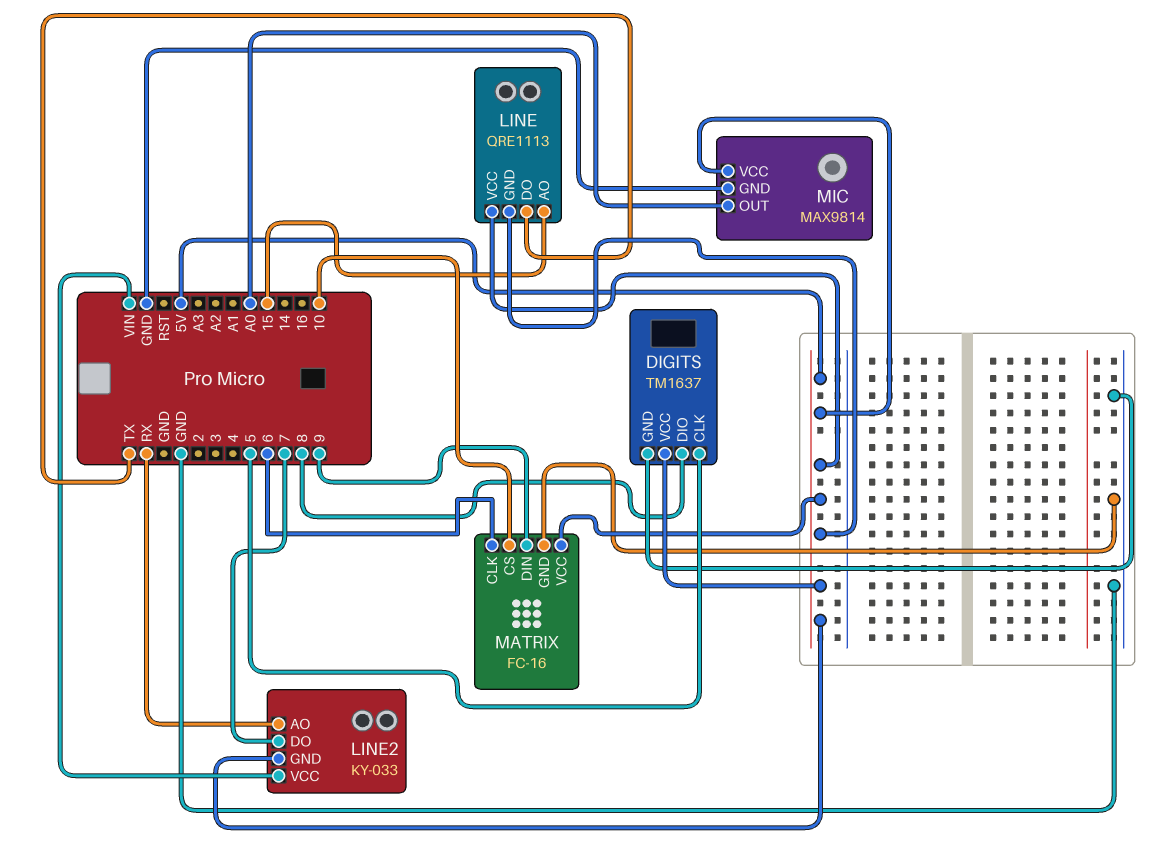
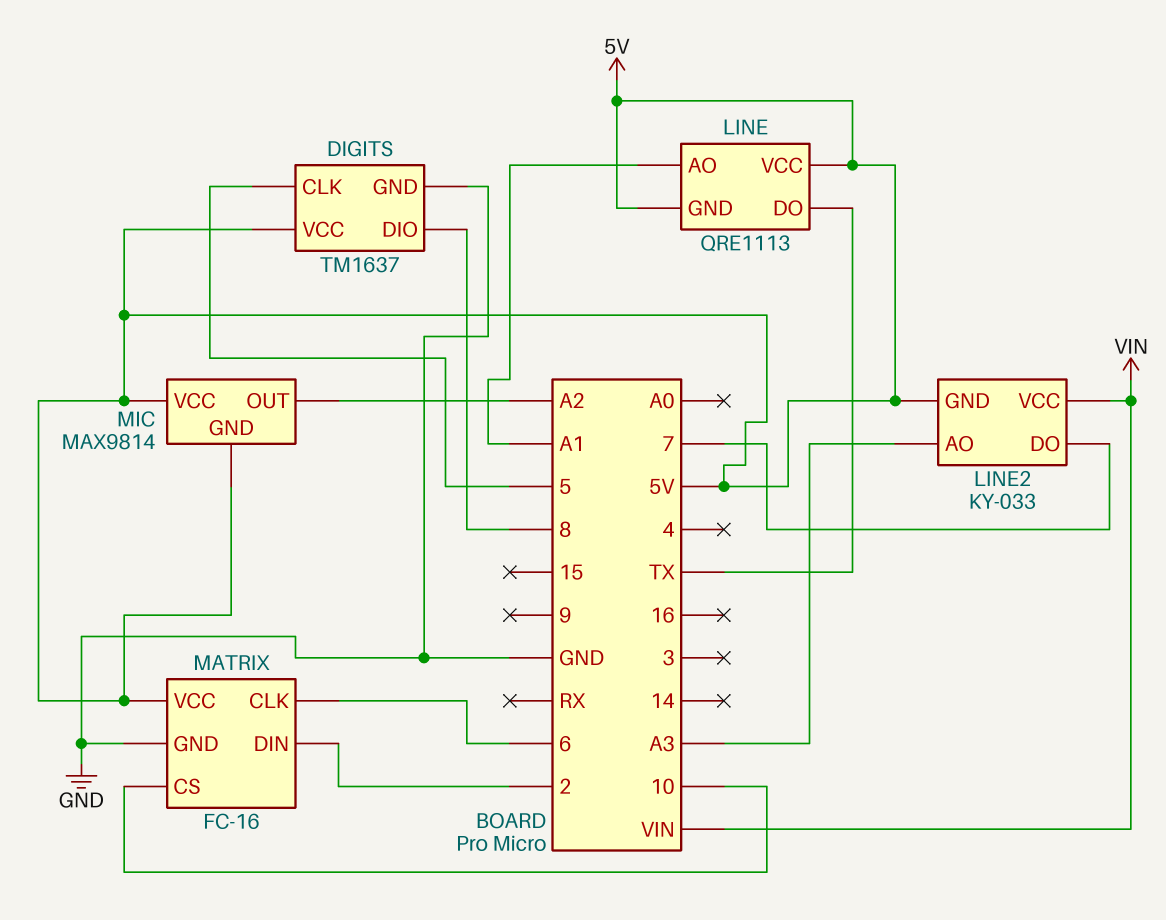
LINE pin AO: 15 -> A1
LINE2 pin AO: RX -> A3
MATRIX pin DIN: 9 -> 2
MIC pin GND: GND -> 5V
MIC pin OUT: A0 -> A2

